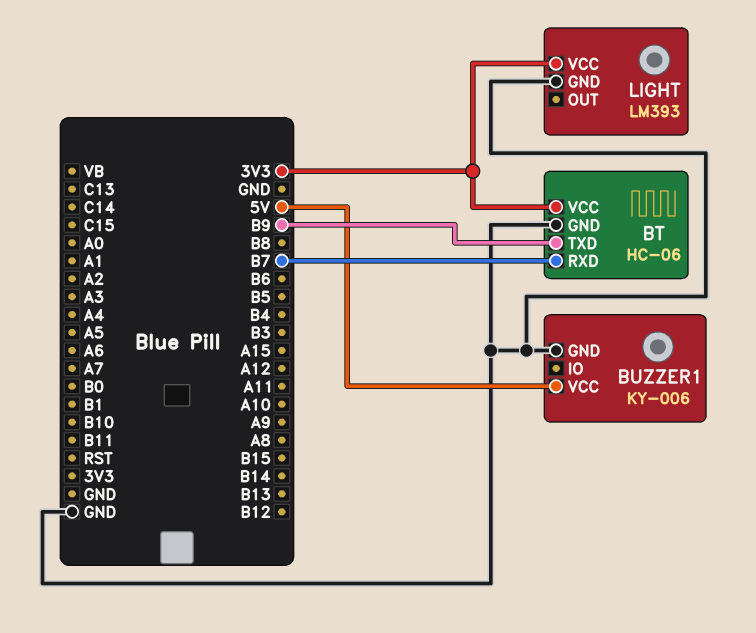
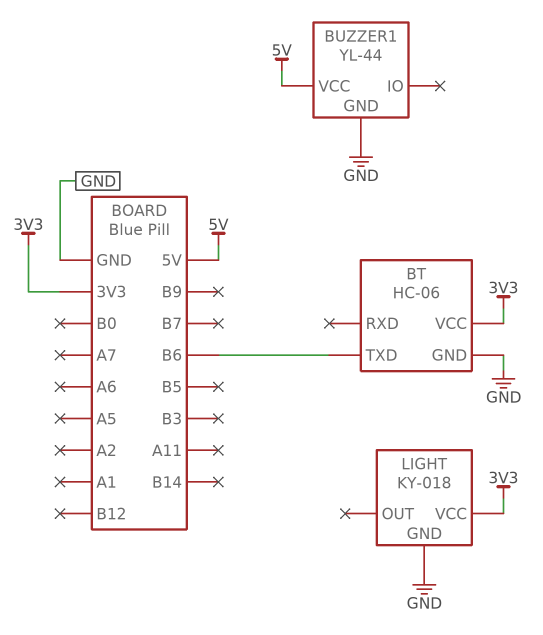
BT pin RXD: B7 -> none
BT pin TXD: B9 -> B6
BUZZER1: KY-006 -> YL-44
LIGHT: LM393 -> KY-018

